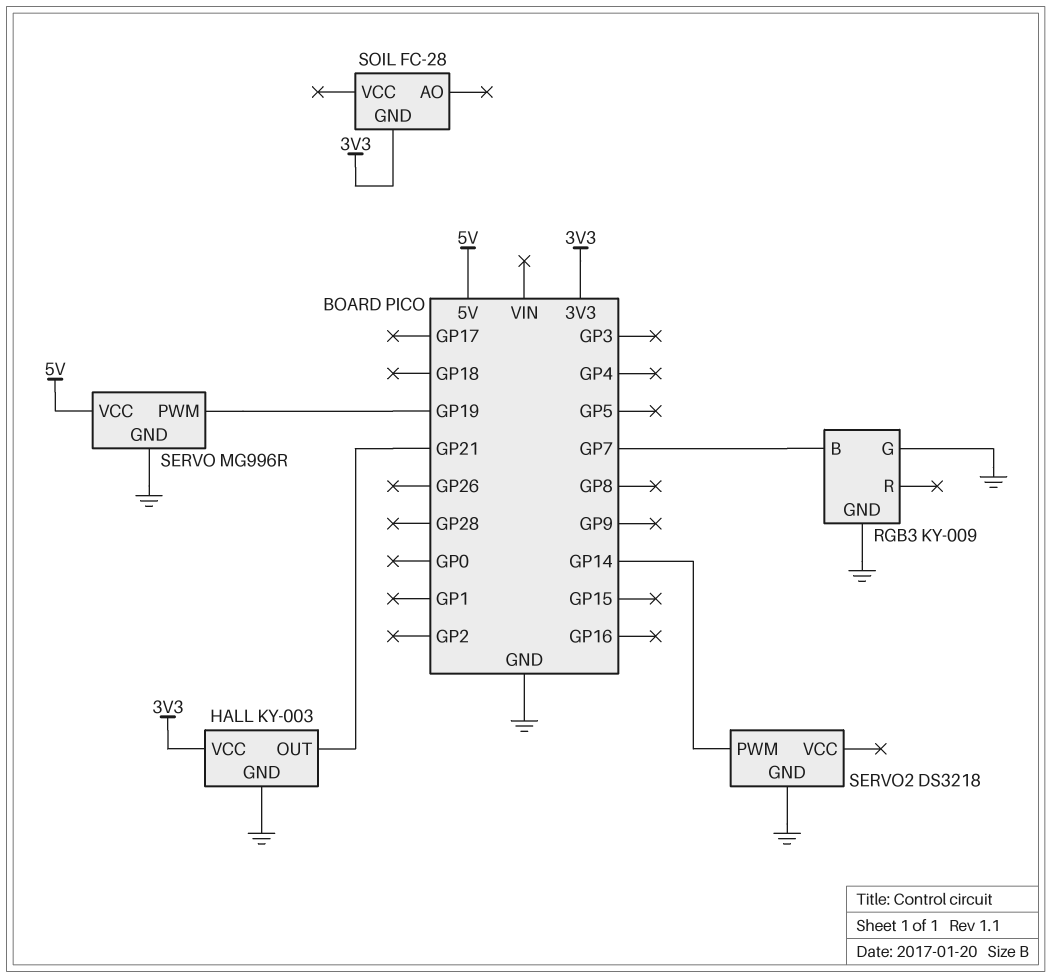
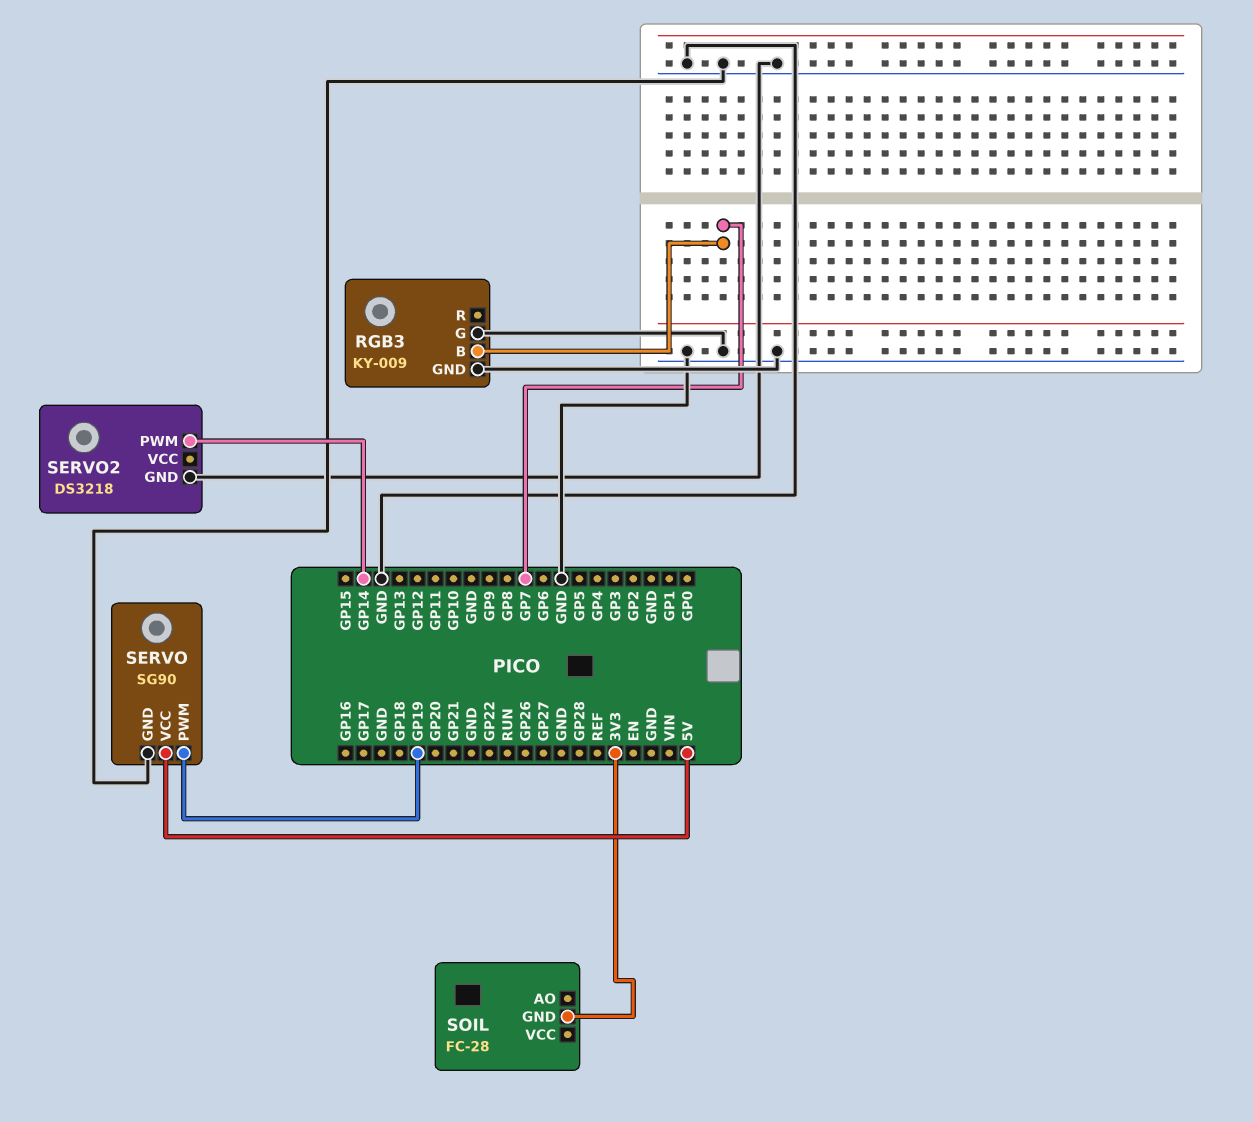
HALL: KY-003 -> none
HALL pin GND: GND -> none
HALL pin OUT: GP21 -> none
HALL pin VCC: 3V3 -> none
SERVO: MG996R -> SG90

